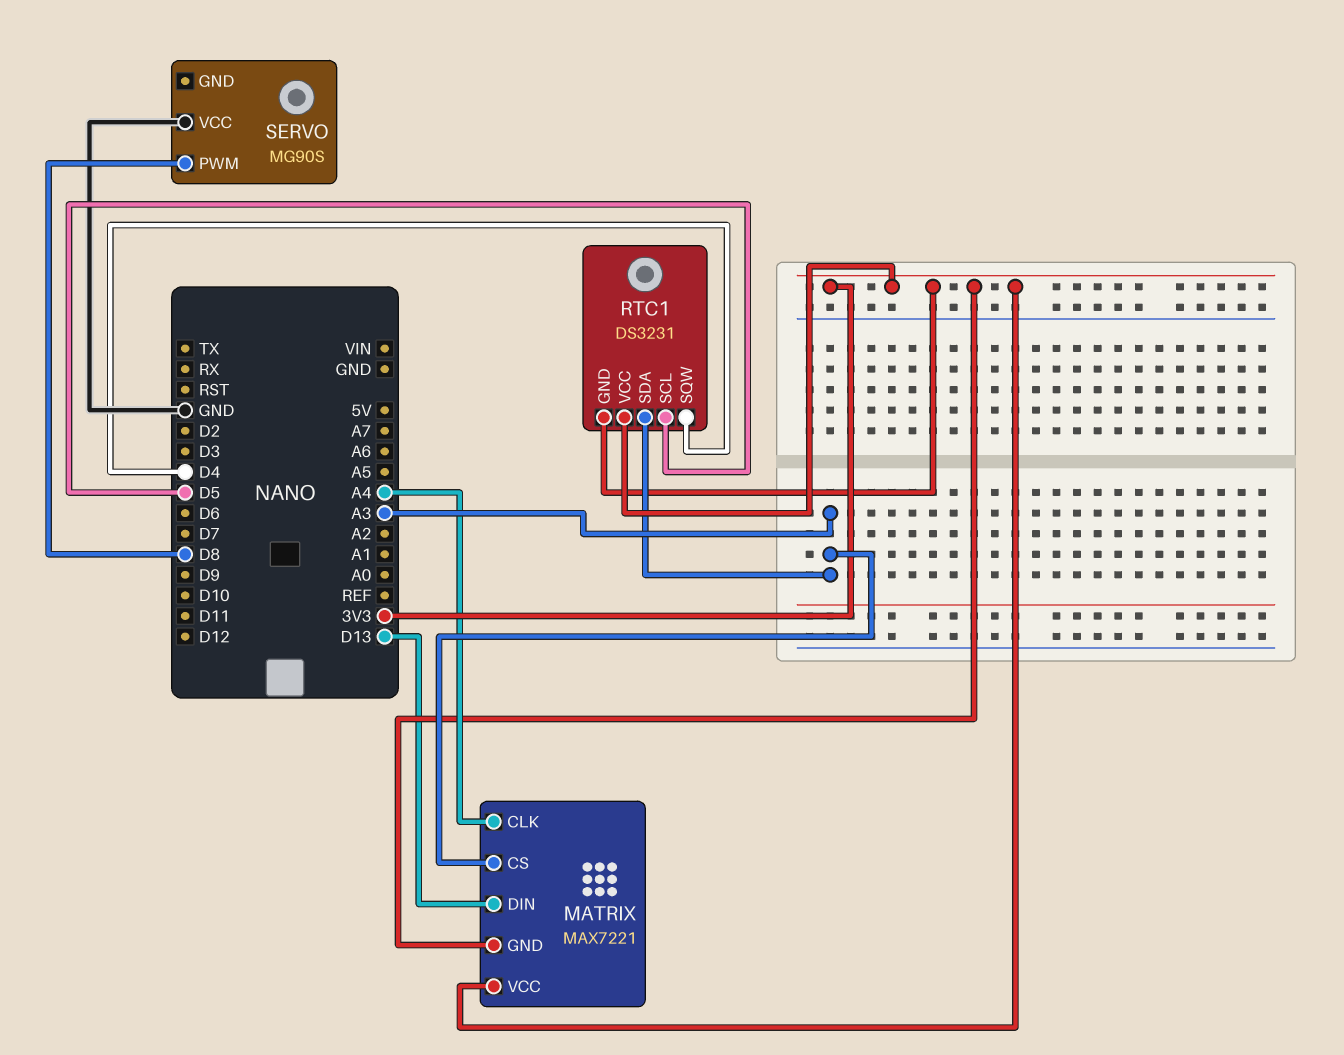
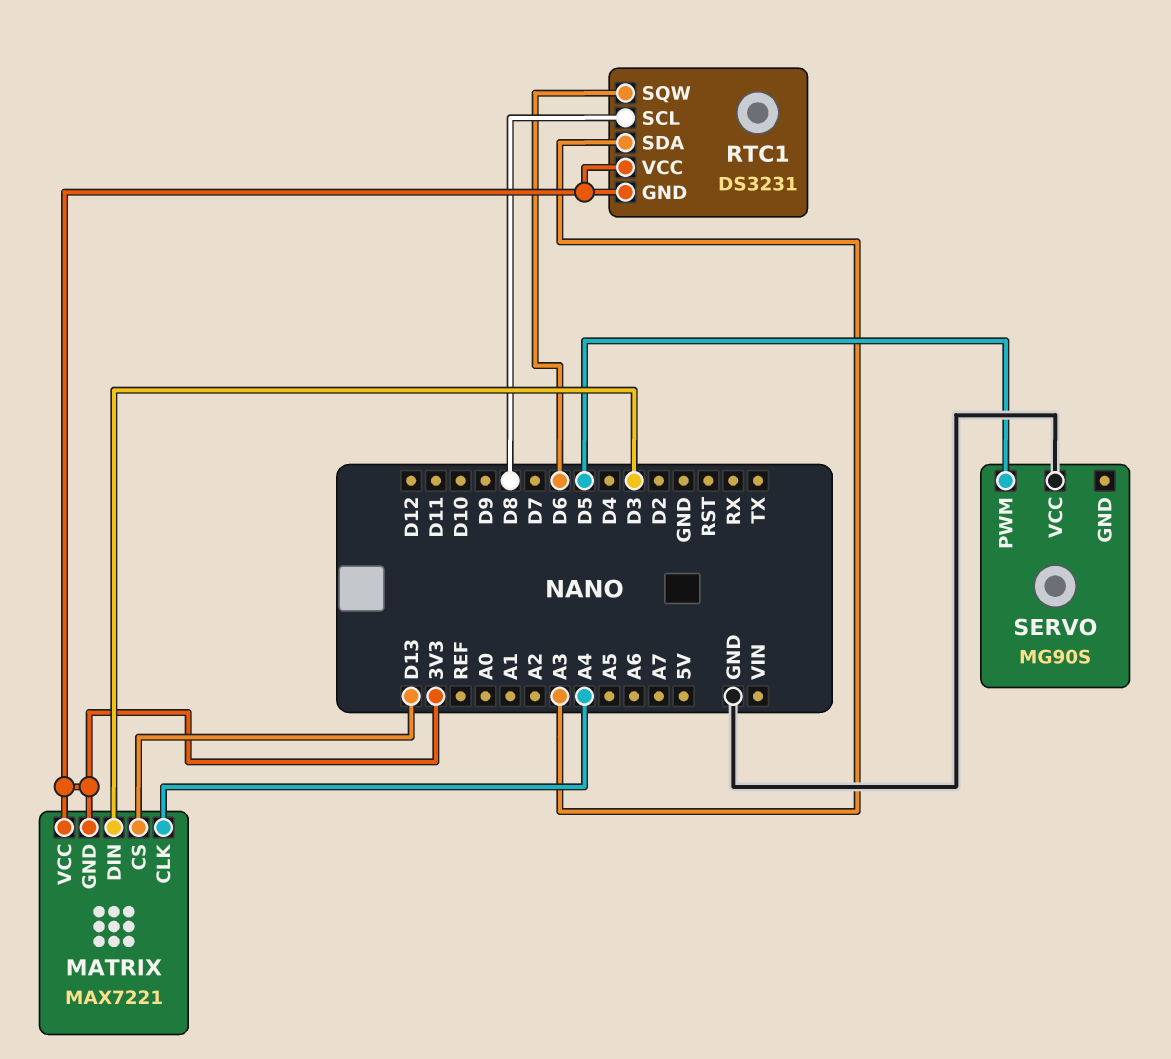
MATRIX pin CS: A3 -> D13
MATRIX pin DIN: D13 -> D3
RTC1 pin SCL: D5 -> D8
RTC1 pin SQW: D4 -> D6
SERVO pin PWM: D8 -> D5

